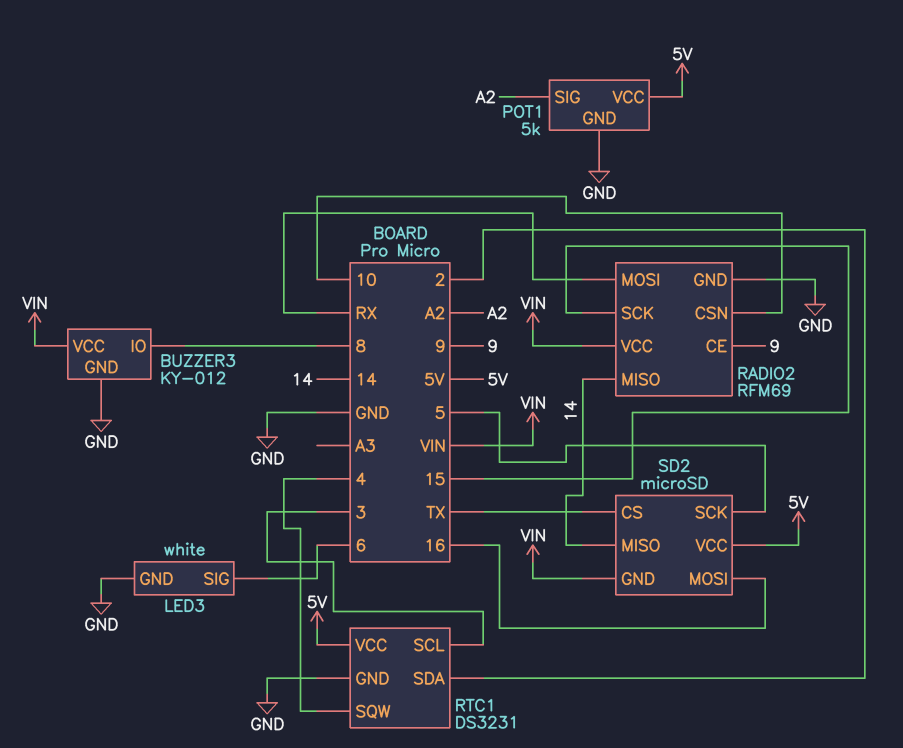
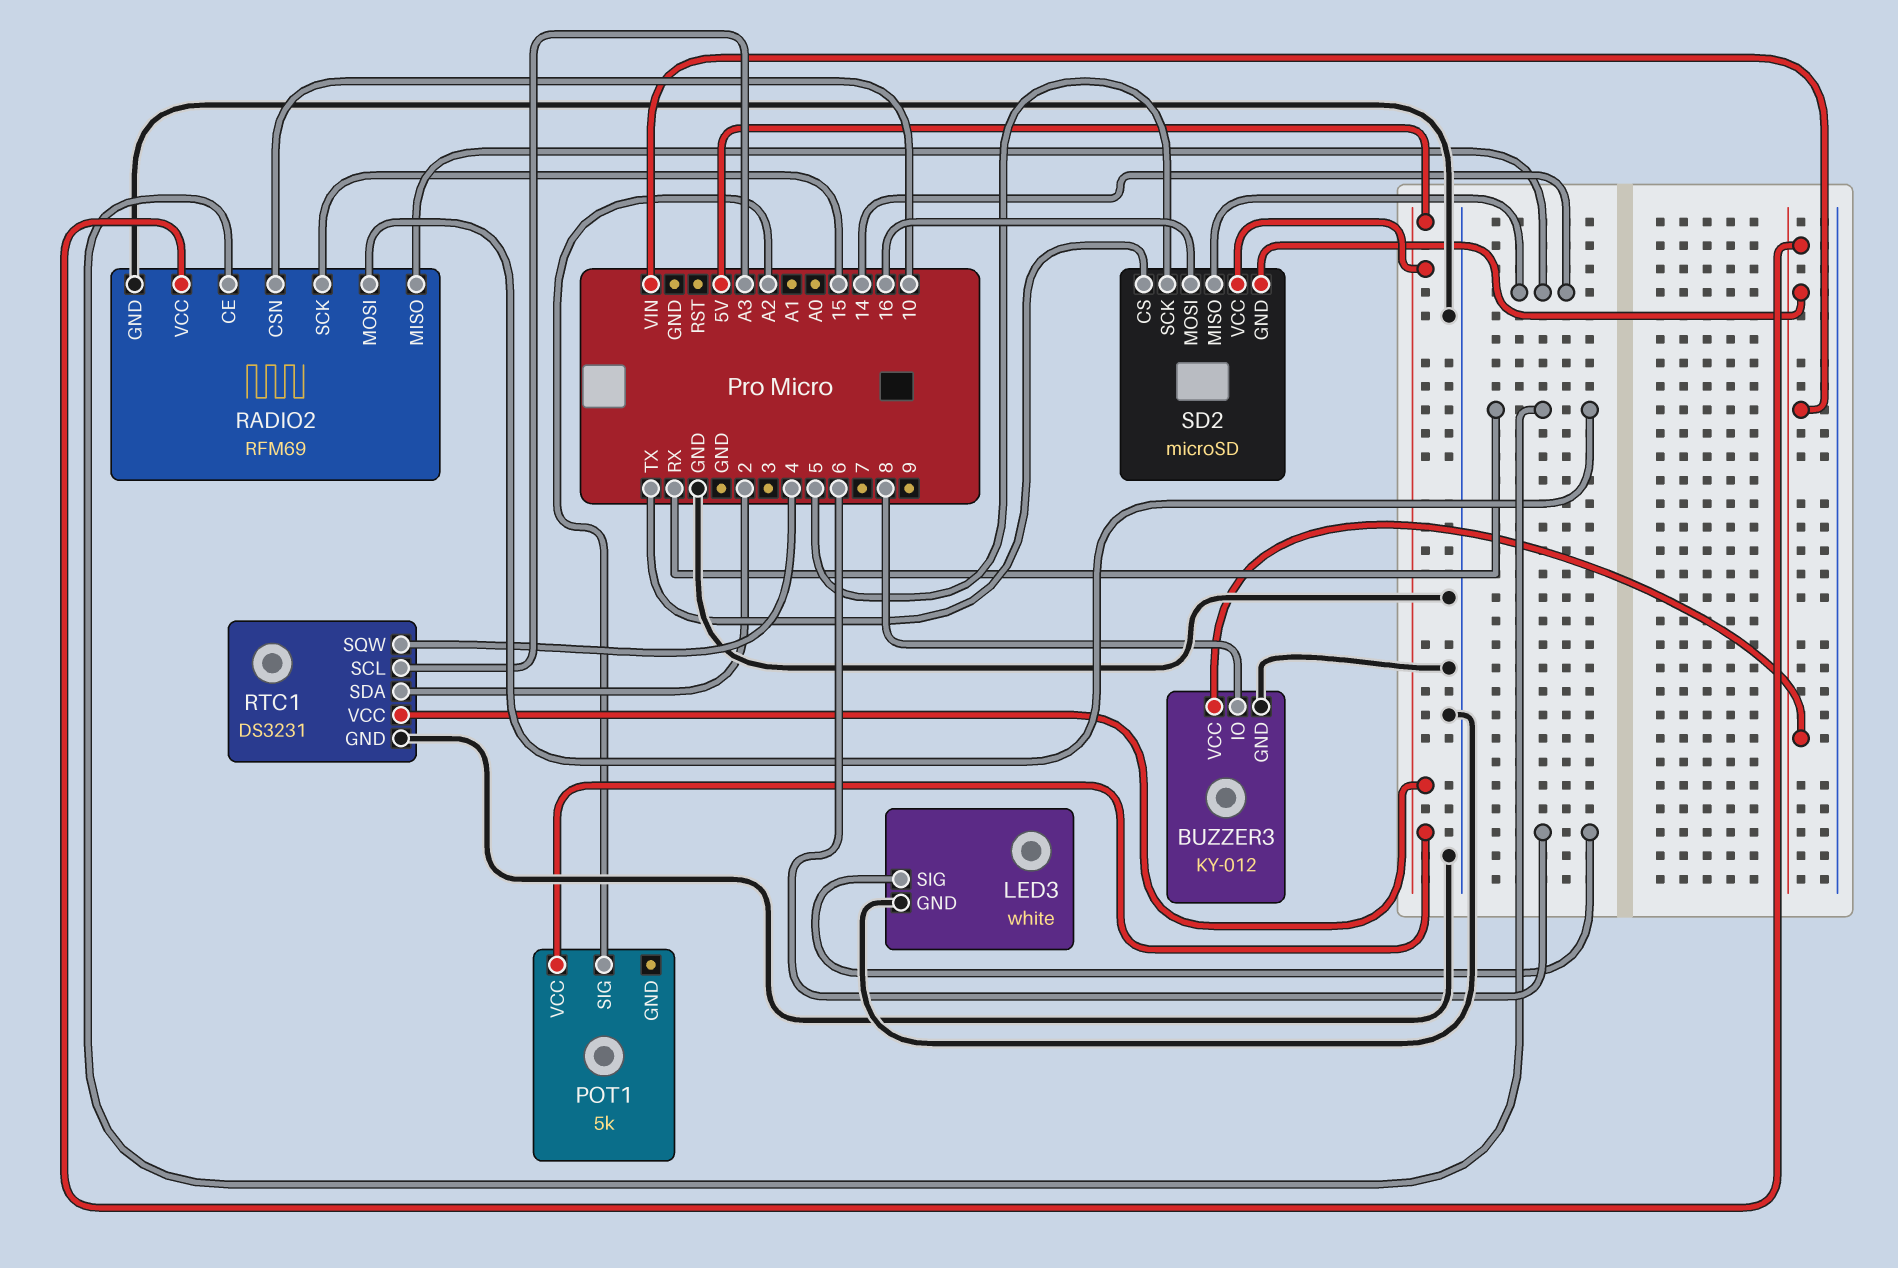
POT1 pin GND: GND -> none
RADIO2 pin CE: 9 -> RX
RTC1 pin SCL: 3 -> A3

